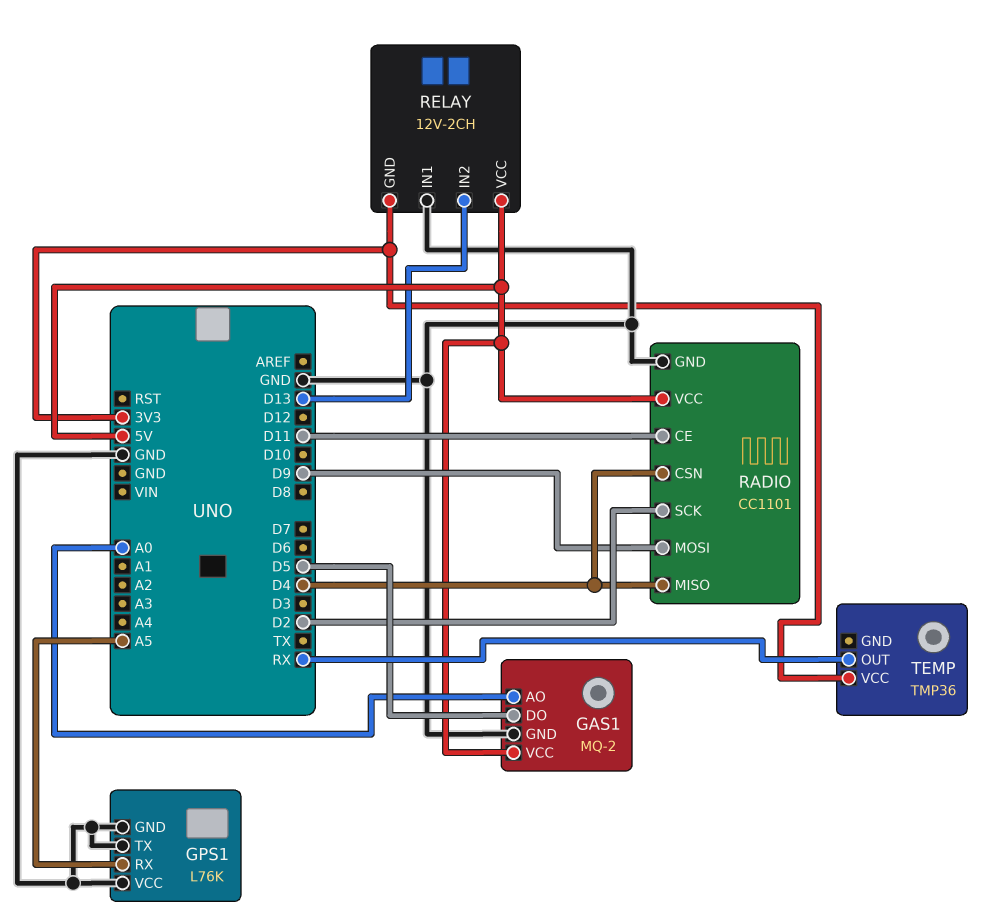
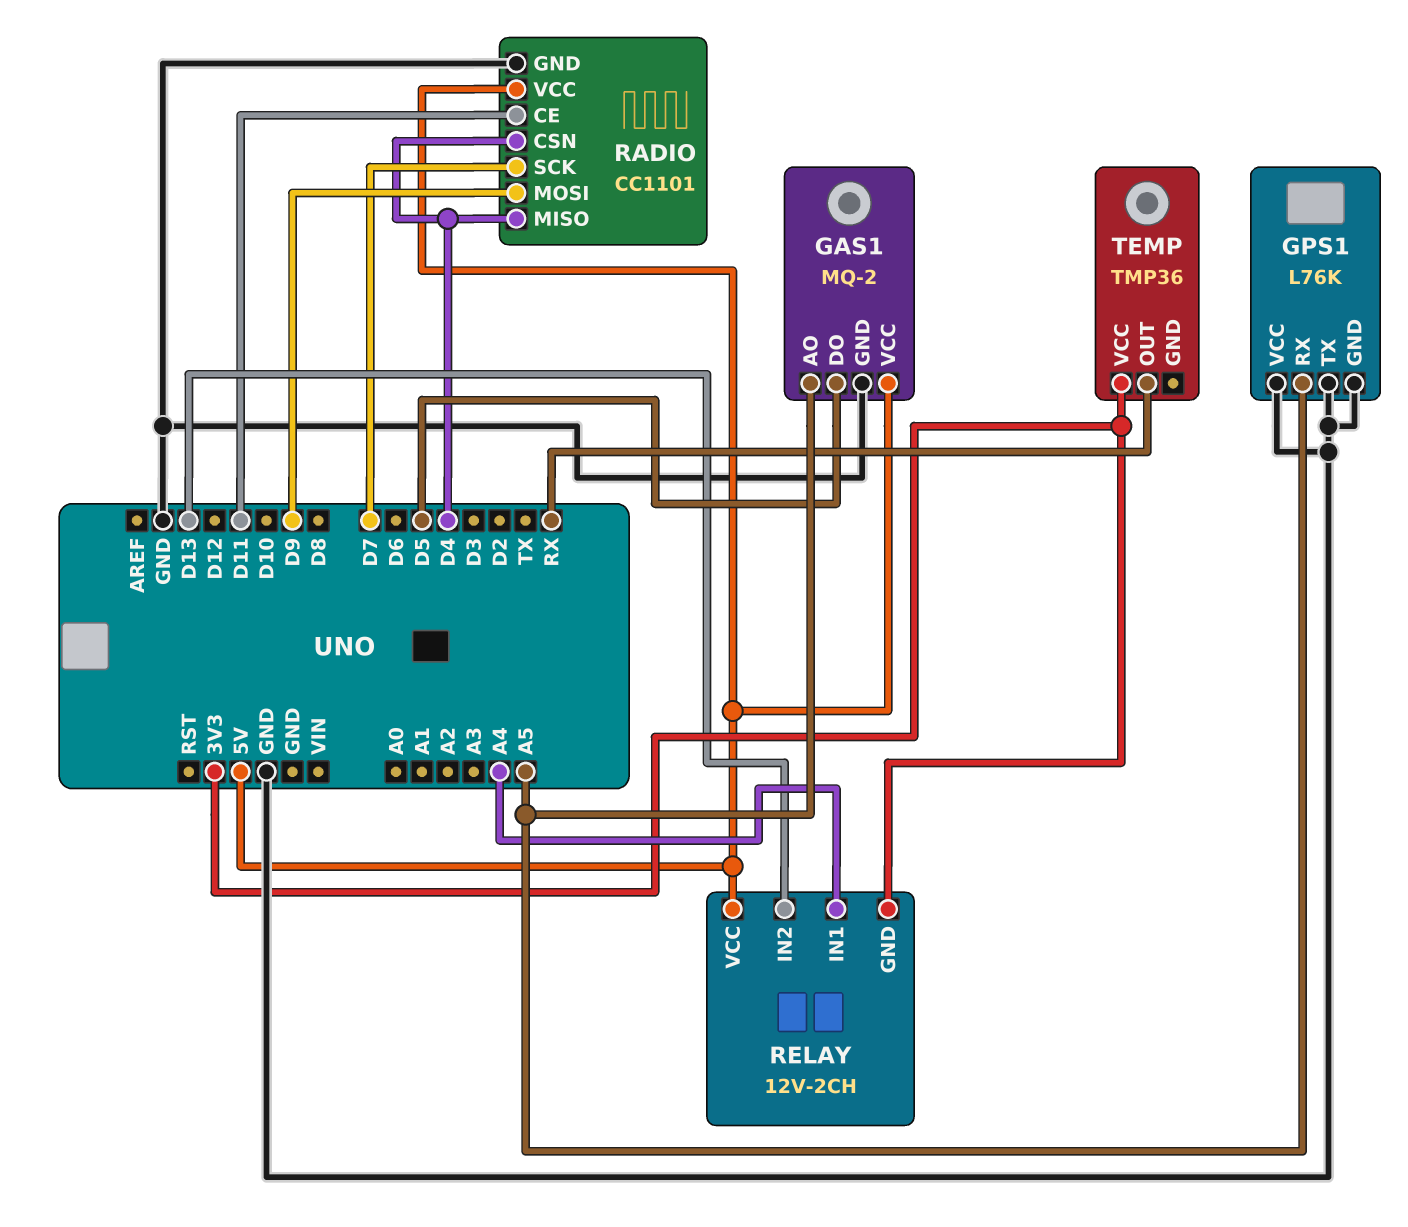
GAS1 pin AO: A0 -> A5
RADIO pin SCK: D2 -> D7
RELAY pin IN1: GND -> A4

